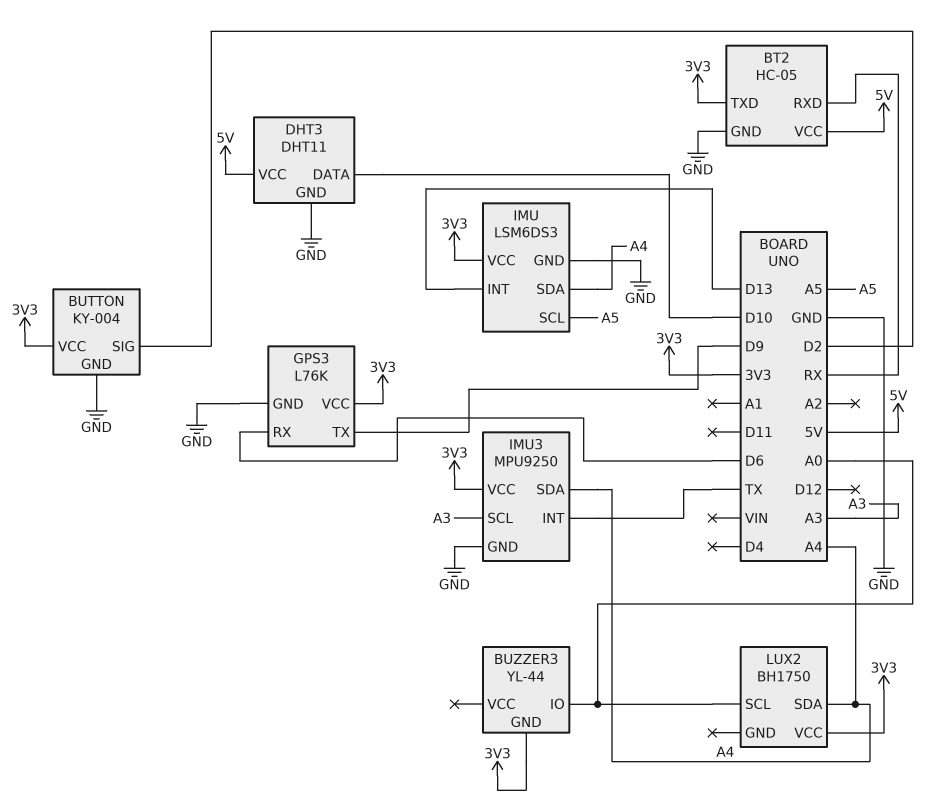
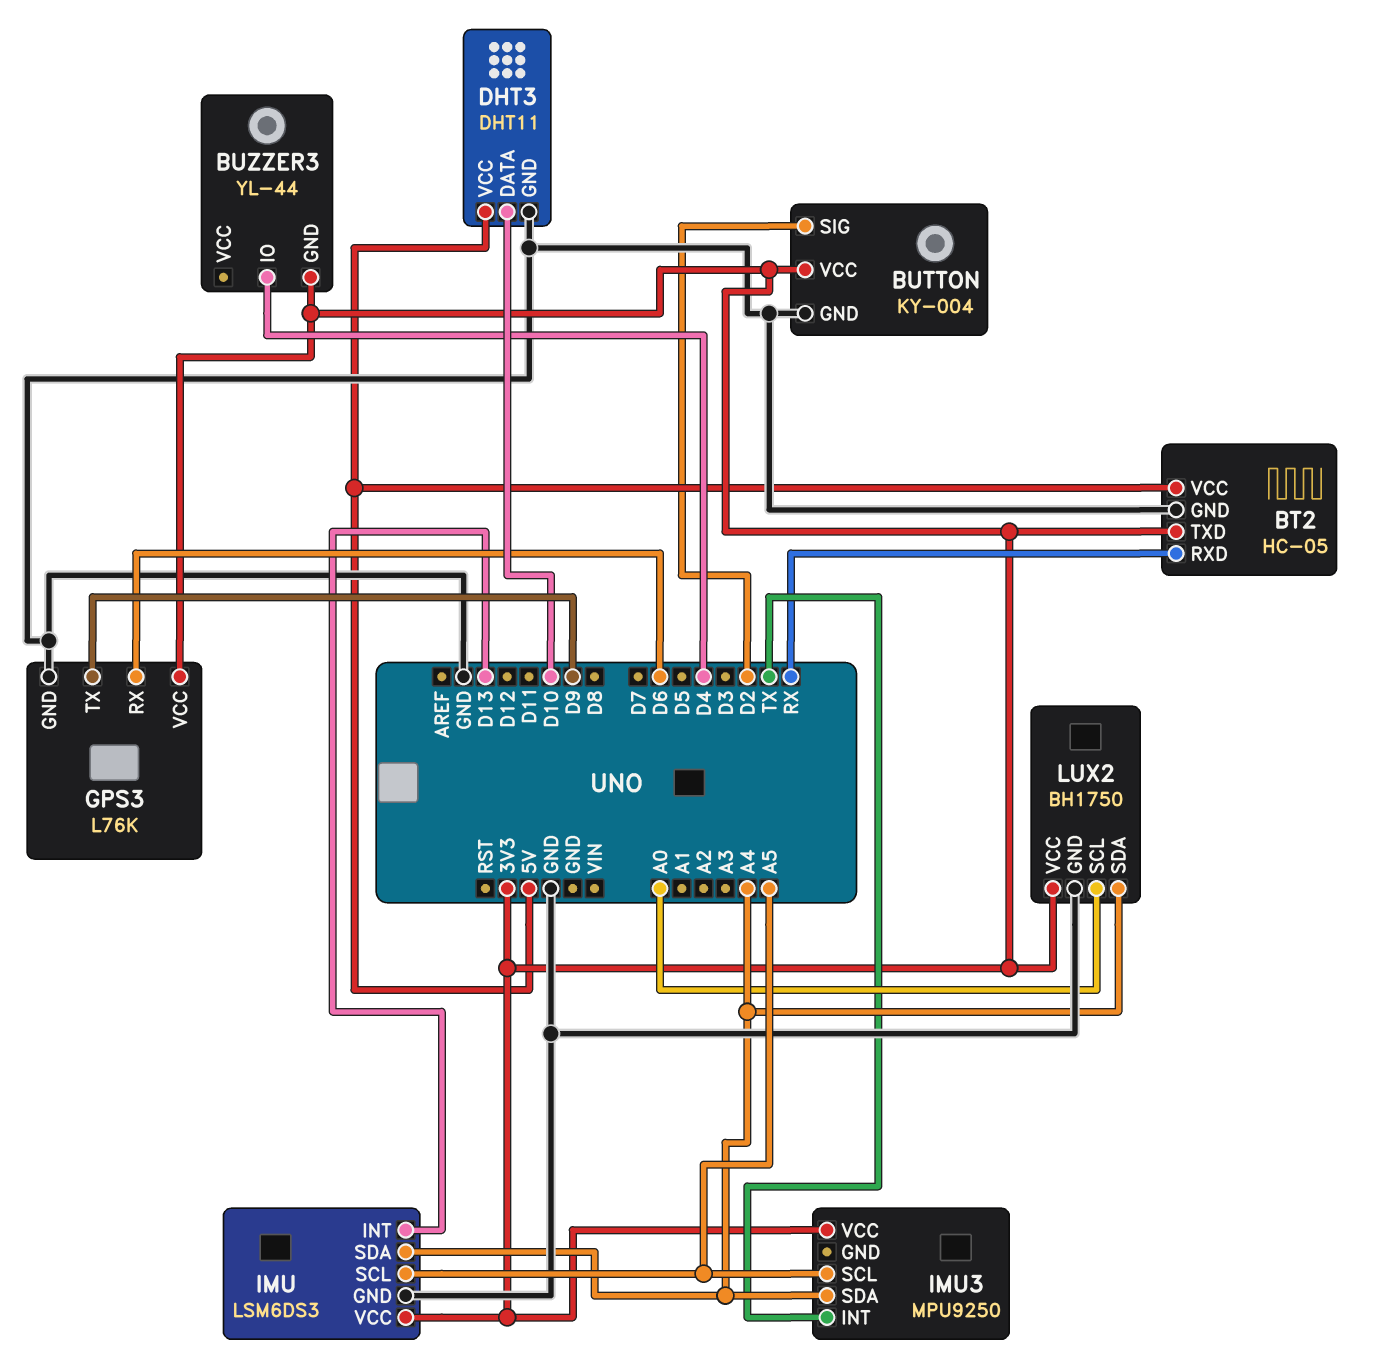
BUZZER3 pin IO: A0 -> D4
IMU3 pin GND: GND -> none
IMU3 pin SCL: A3 -> A5
LUX2 pin GND: none -> GND

